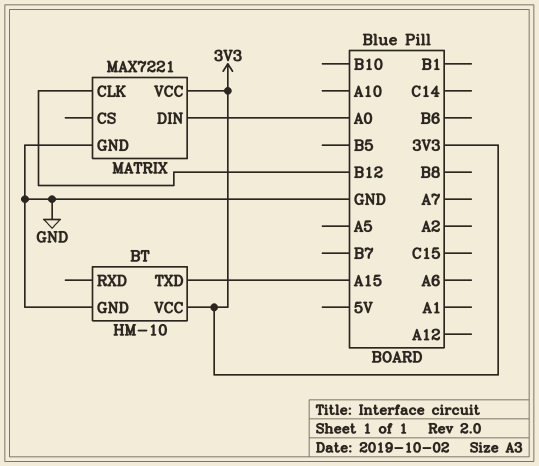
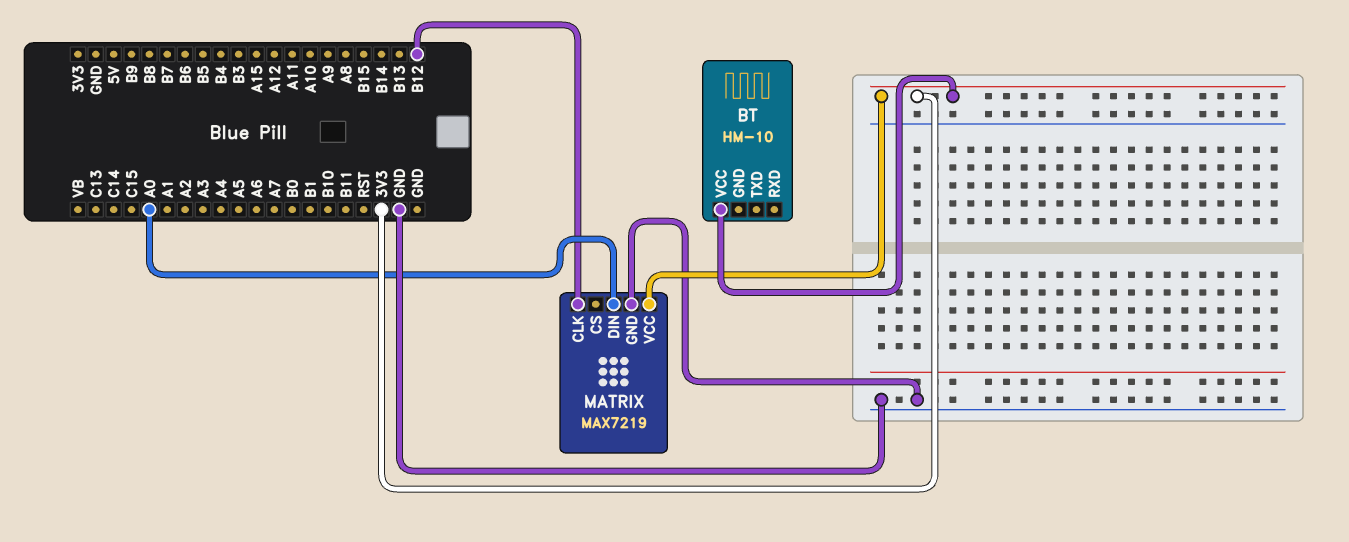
BT pin GND: GND -> none
BT pin TXD: A15 -> none
MATRIX: MAX7221 -> MAX7219

